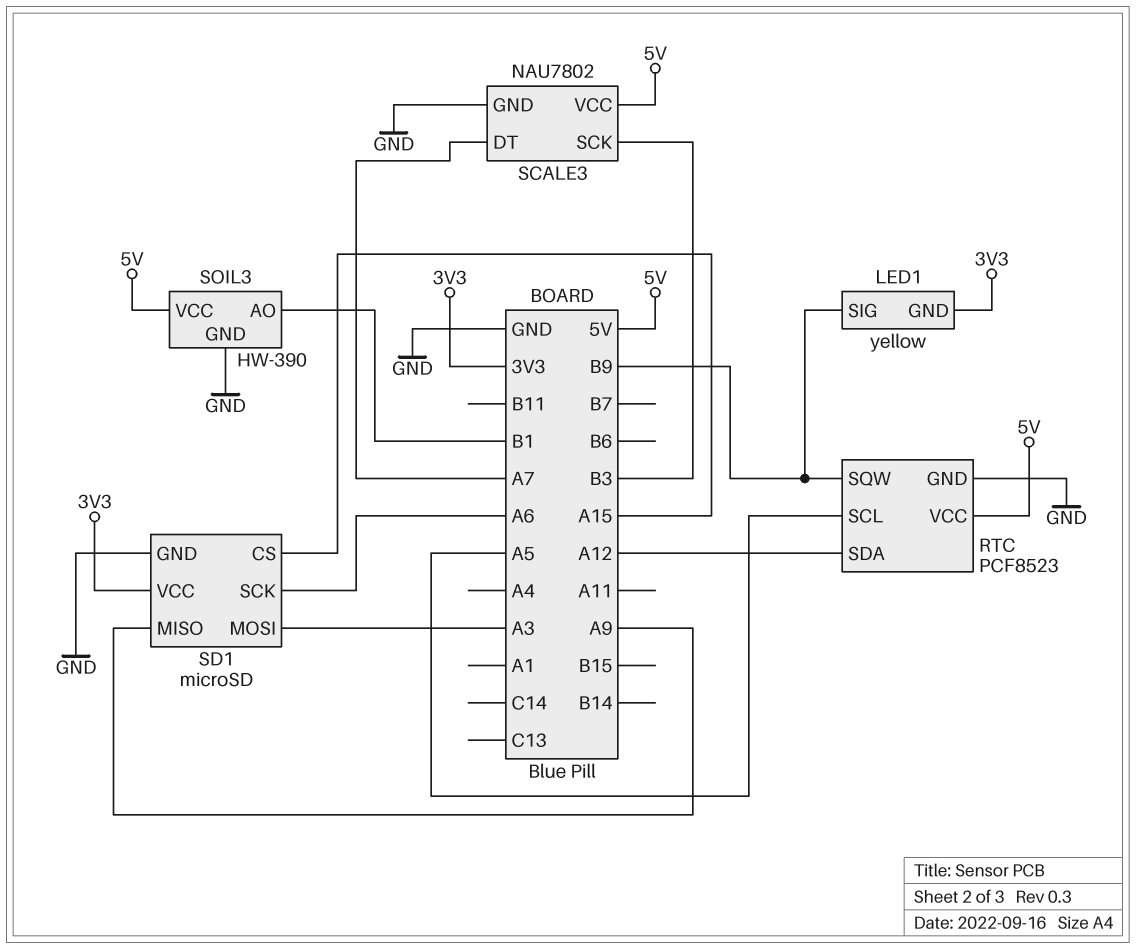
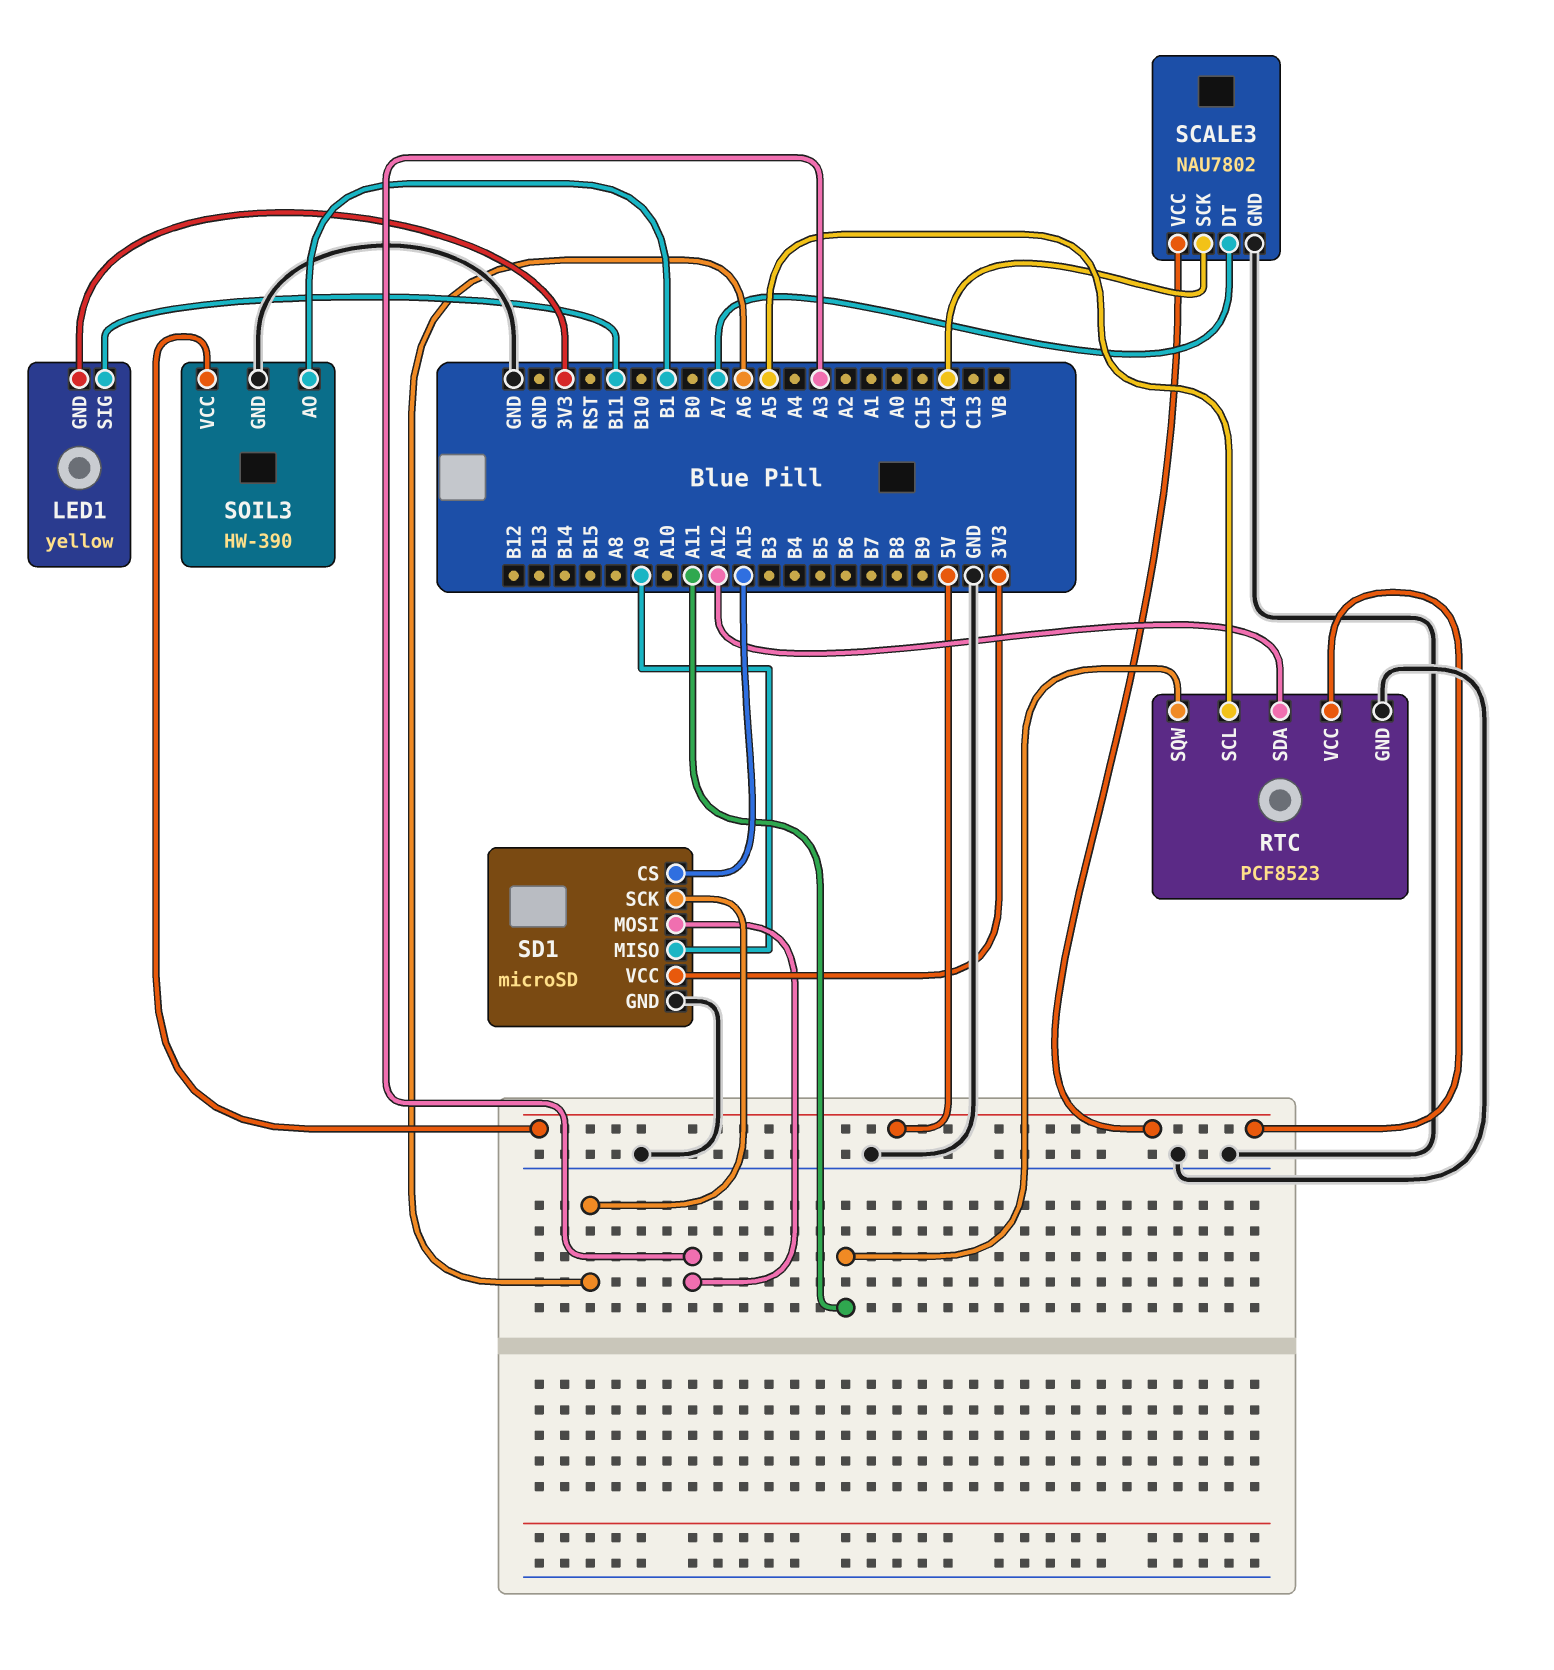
LED1 pin SIG: B9 -> B11
RTC pin SQW: B9 -> A11
SCALE3 pin SCK: B3 -> C14

